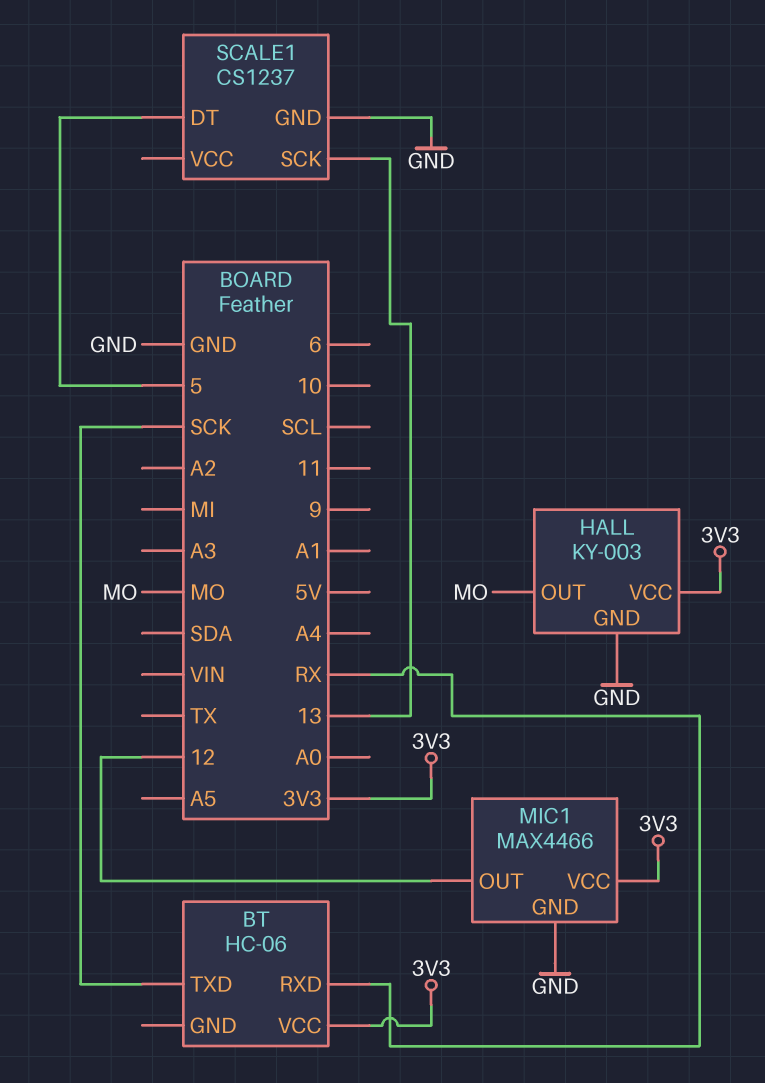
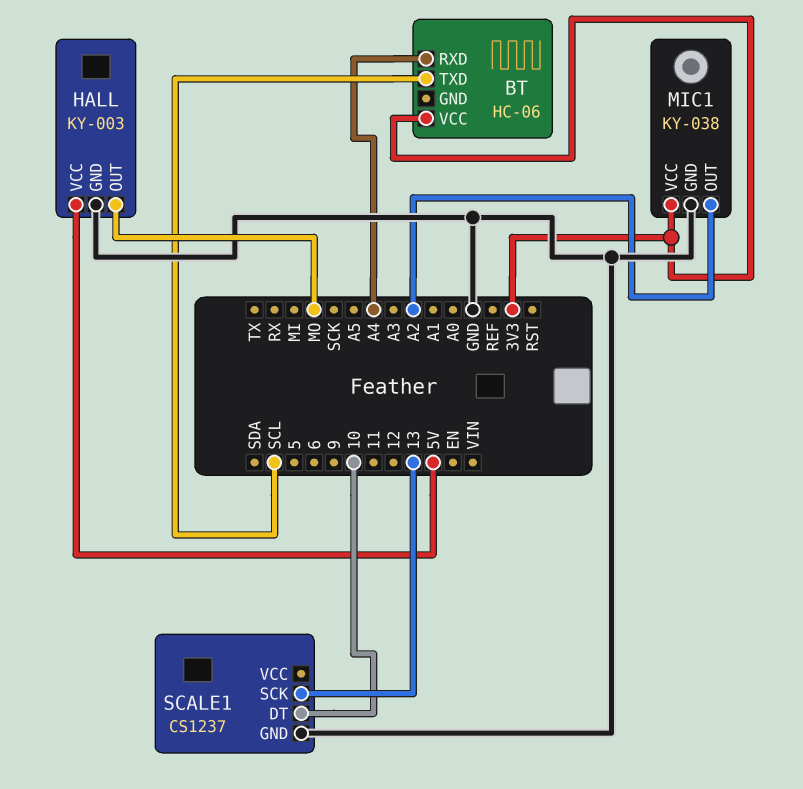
BT pin RXD: RX -> A4
BT pin TXD: SCK -> SCL
HALL pin VCC: 3V3 -> 5V
MIC1: MAX4466 -> KY-038
MIC1 pin OUT: 12 -> A2
SCALE1 pin DT: 5 -> 10

